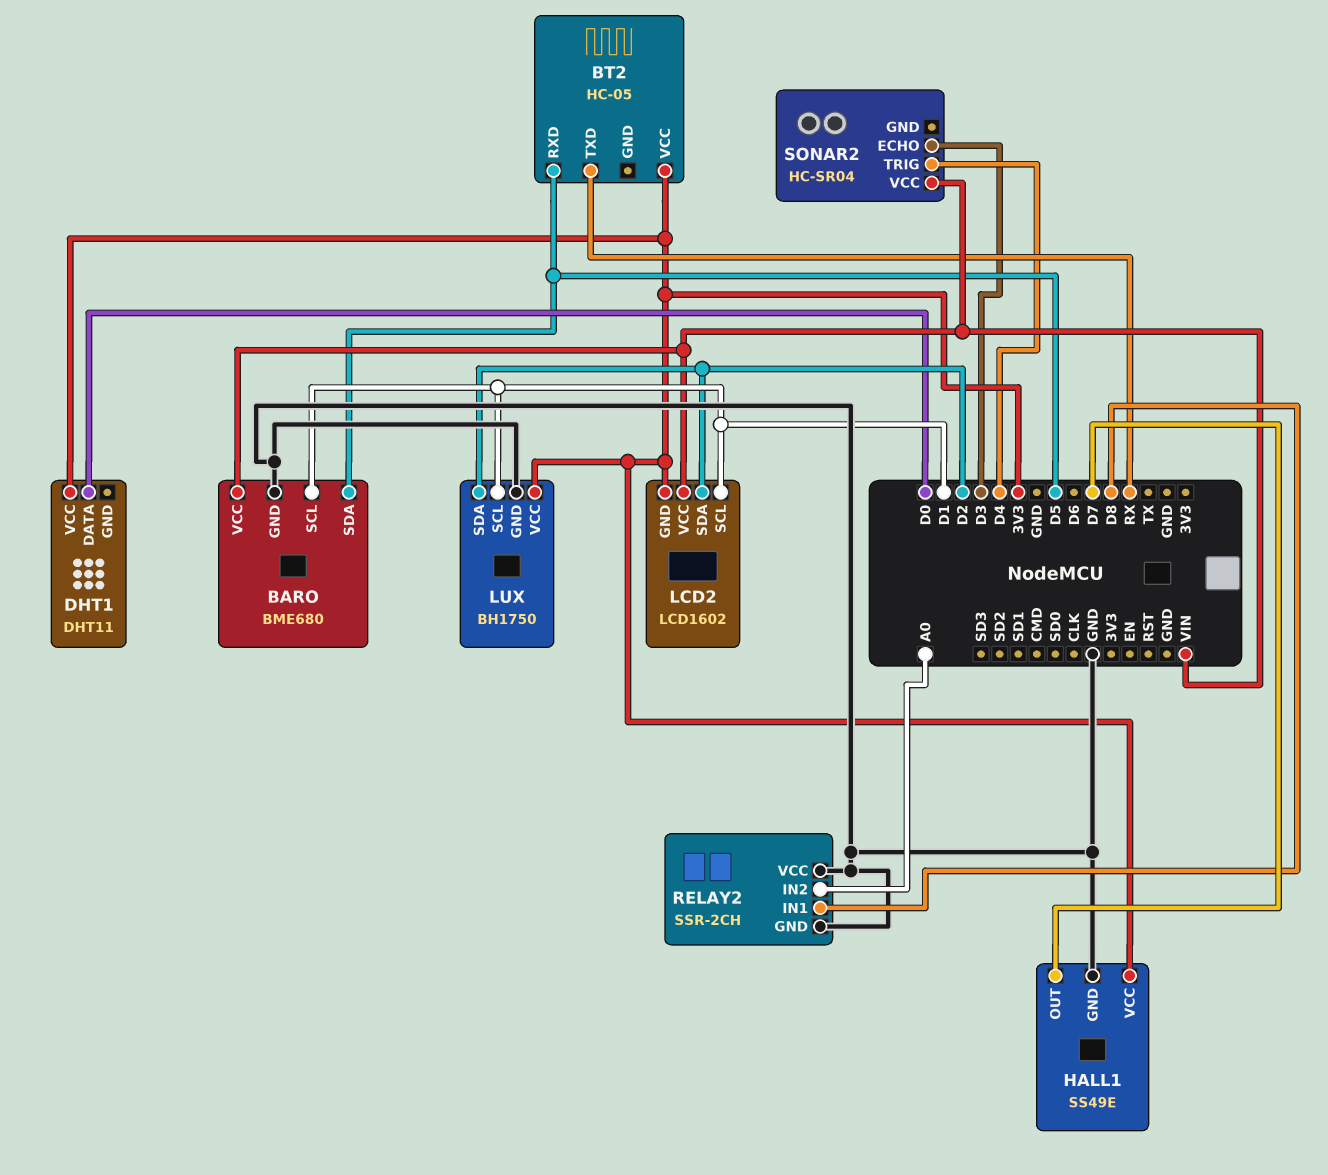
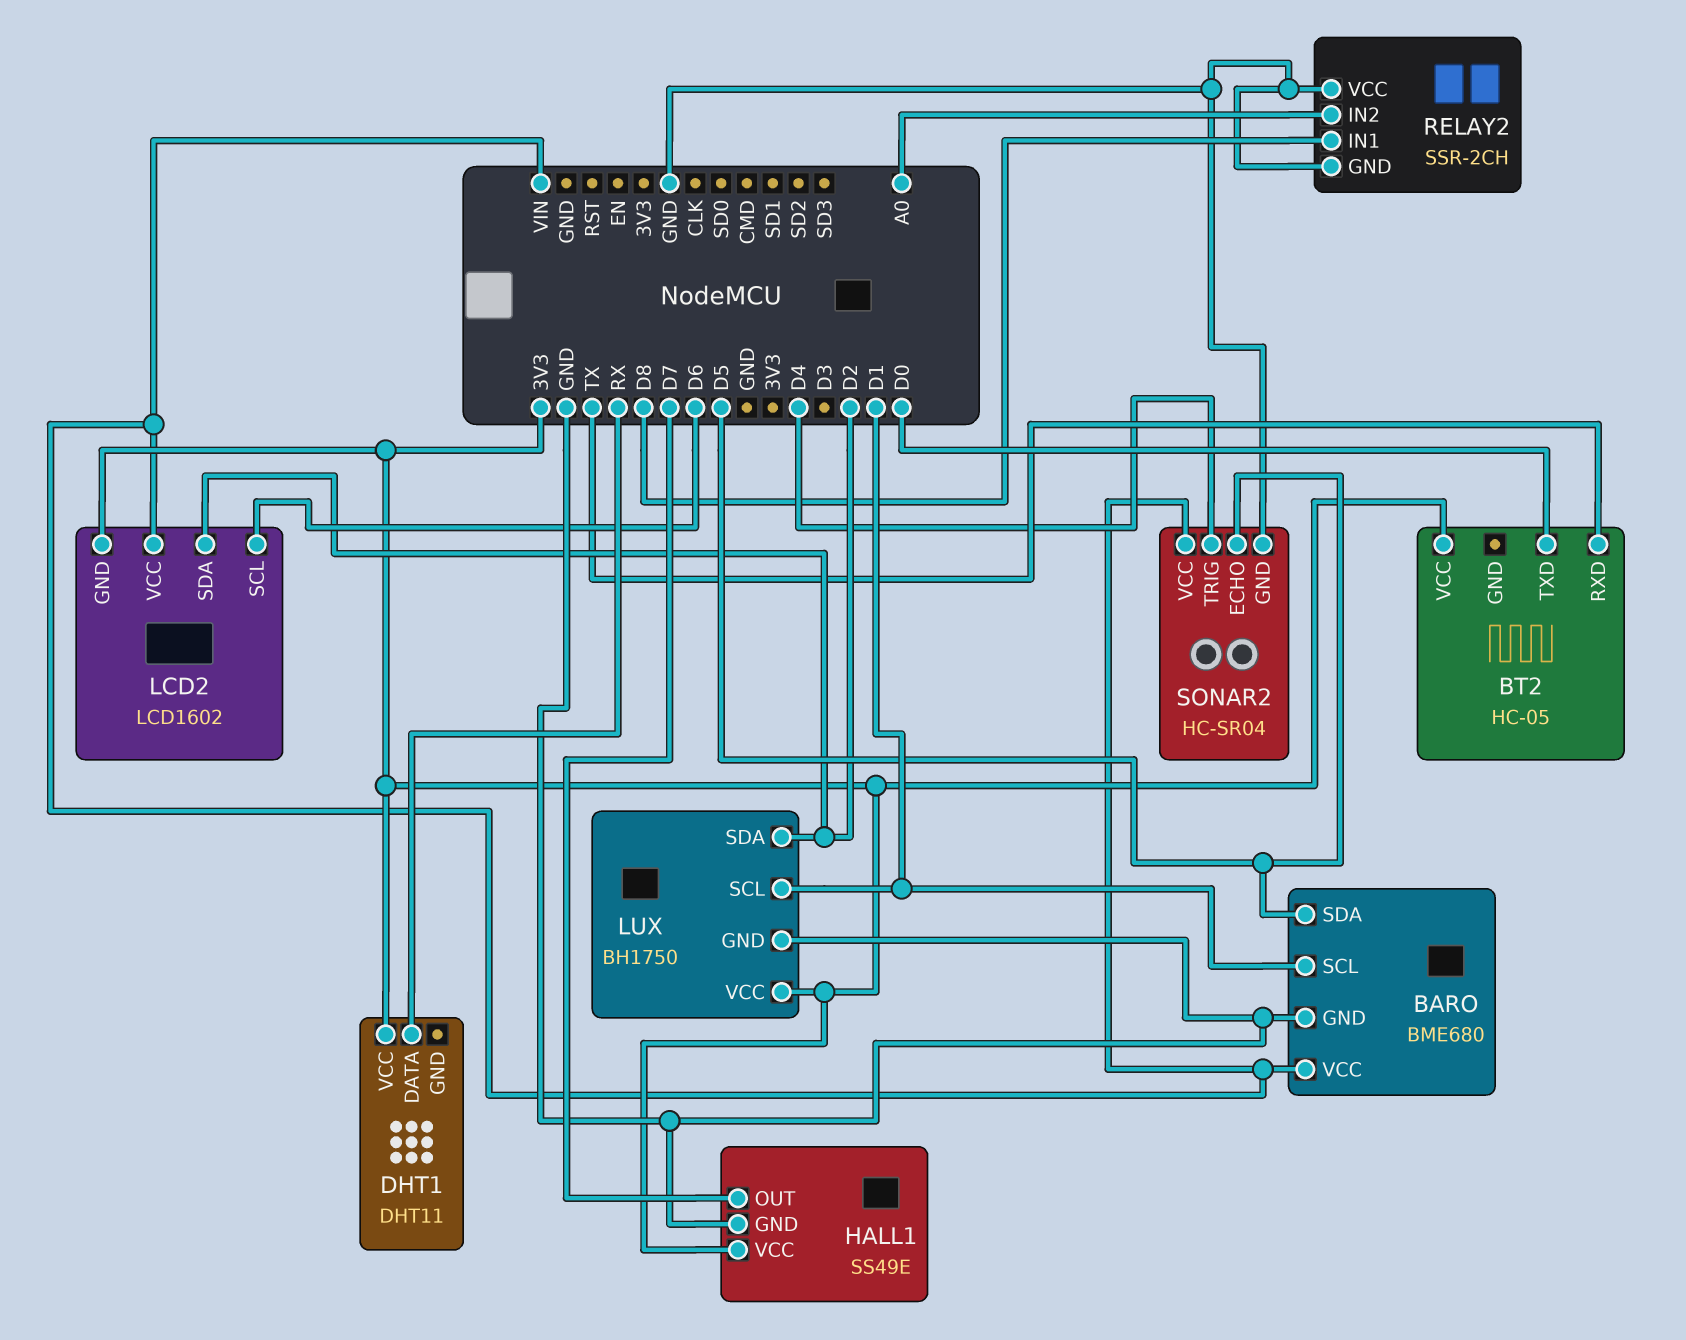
BT2 pin RXD: D5 -> TX
BT2 pin TXD: RX -> D0
DHT1 pin DATA: D0 -> RX
LCD2 pin SCL: D1 -> D6
SONAR2 pin ECHO: D3 -> D5
SONAR2 pin GND: none -> GND

